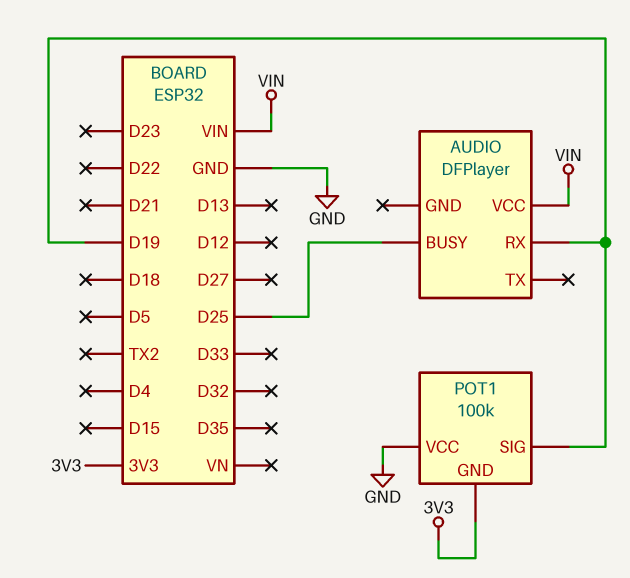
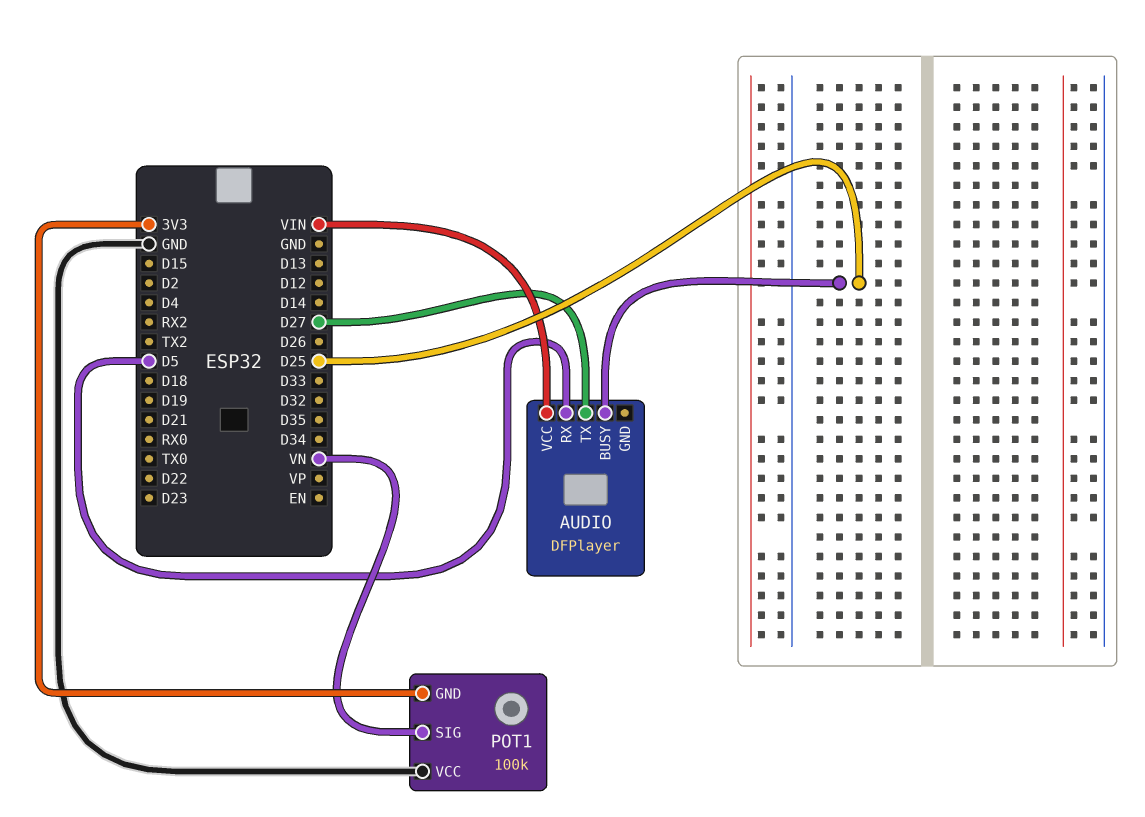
AUDIO pin RX: D19 -> D5
AUDIO pin TX: none -> D27
POT1 pin SIG: D19 -> VN

